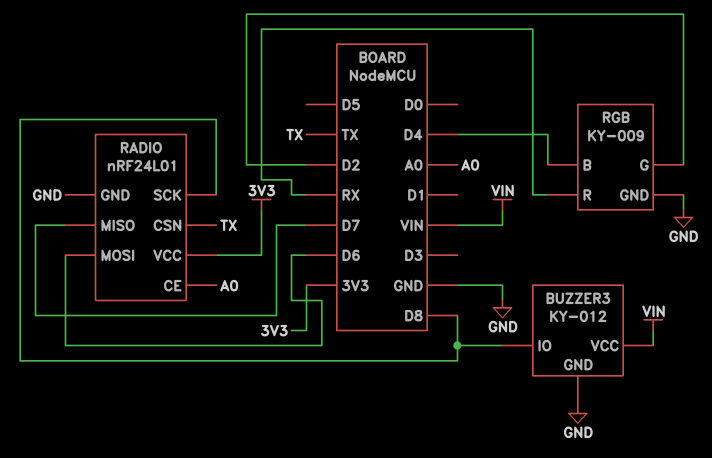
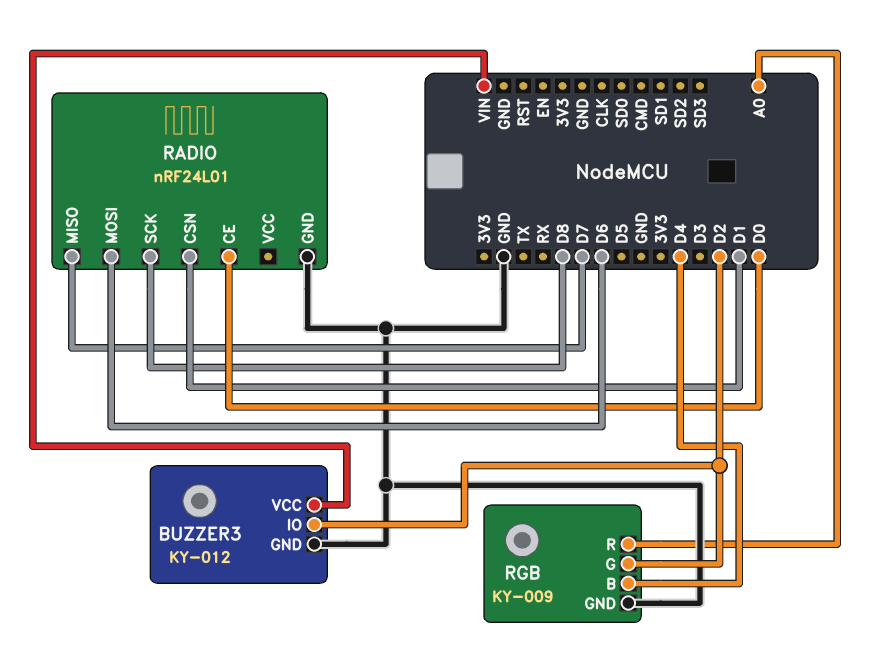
BUZZER3 pin IO: D8 -> D2
RADIO pin CE: A0 -> D0
RADIO pin CSN: TX -> D1
RADIO pin VCC: 3V3 -> none
RGB pin R: RX -> A0

